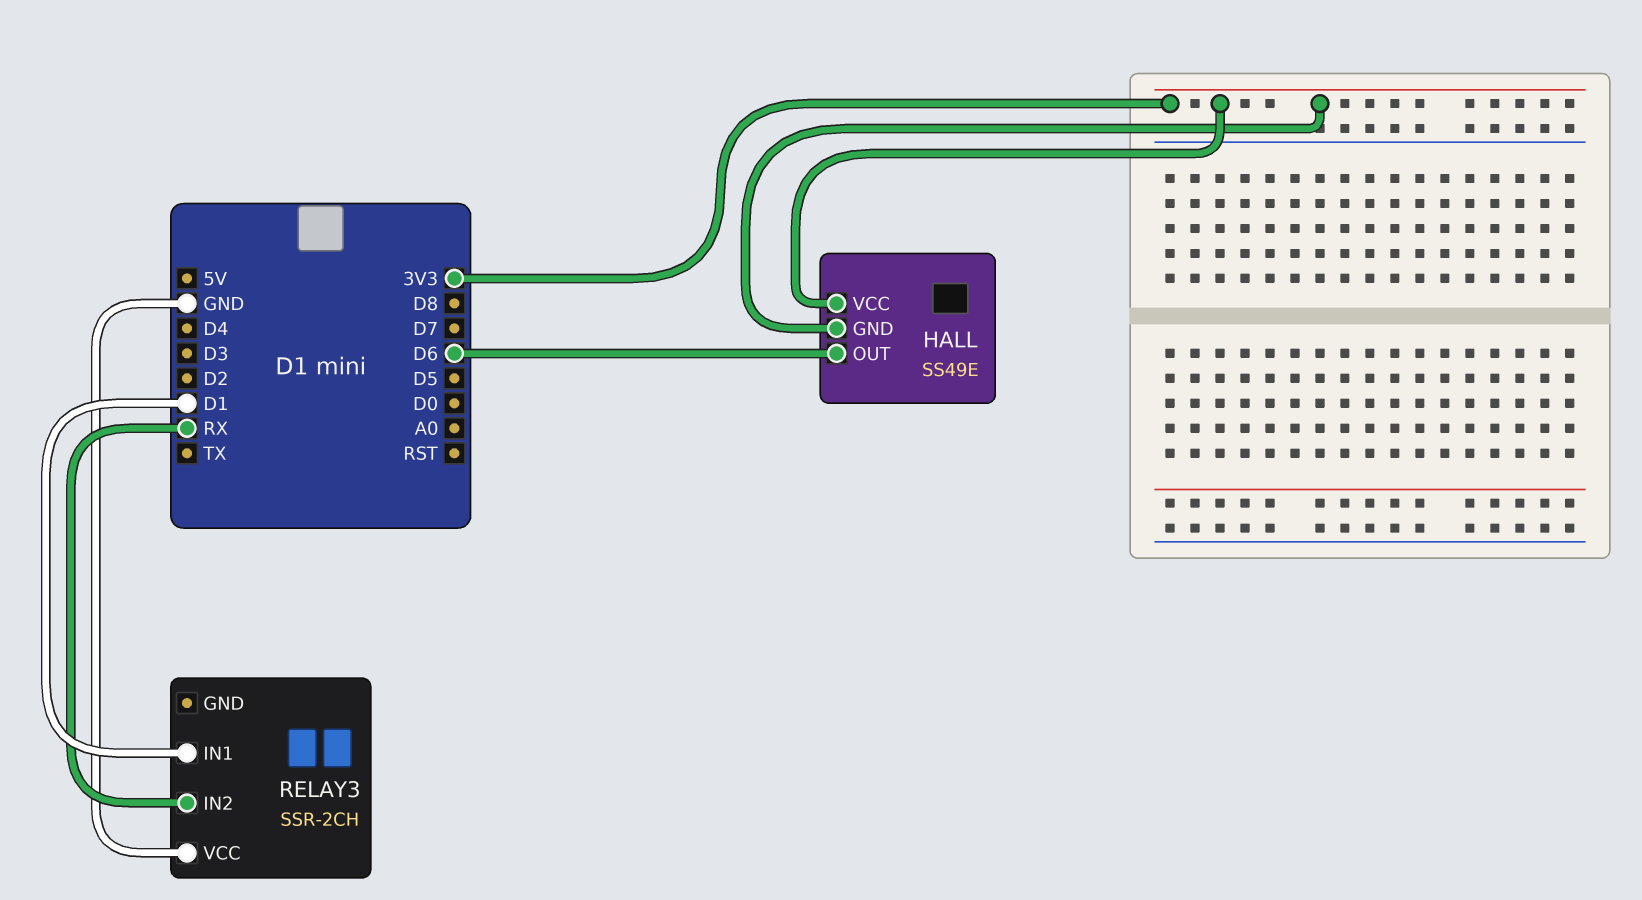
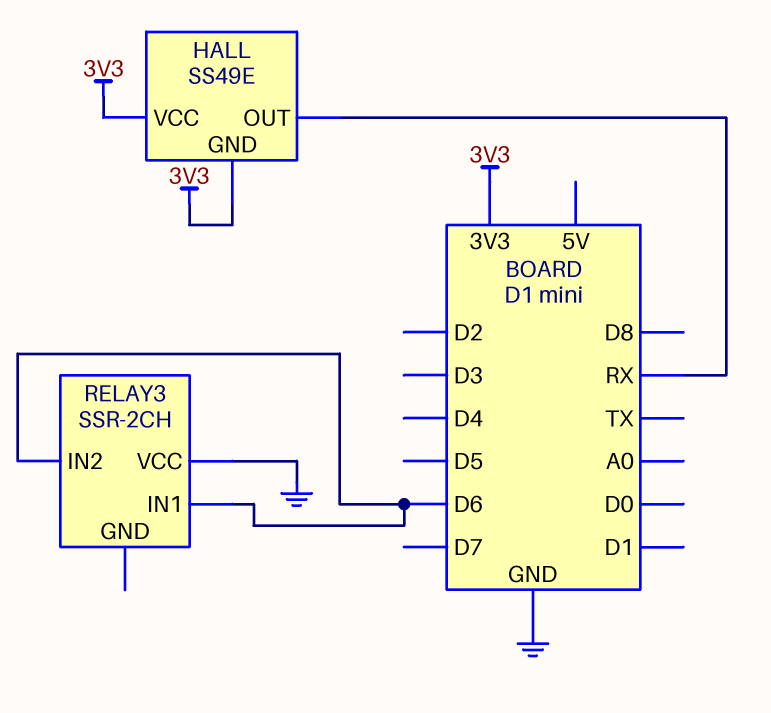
HALL pin OUT: D6 -> RX
RELAY3 pin IN1: D1 -> D6
RELAY3 pin IN2: RX -> D6

